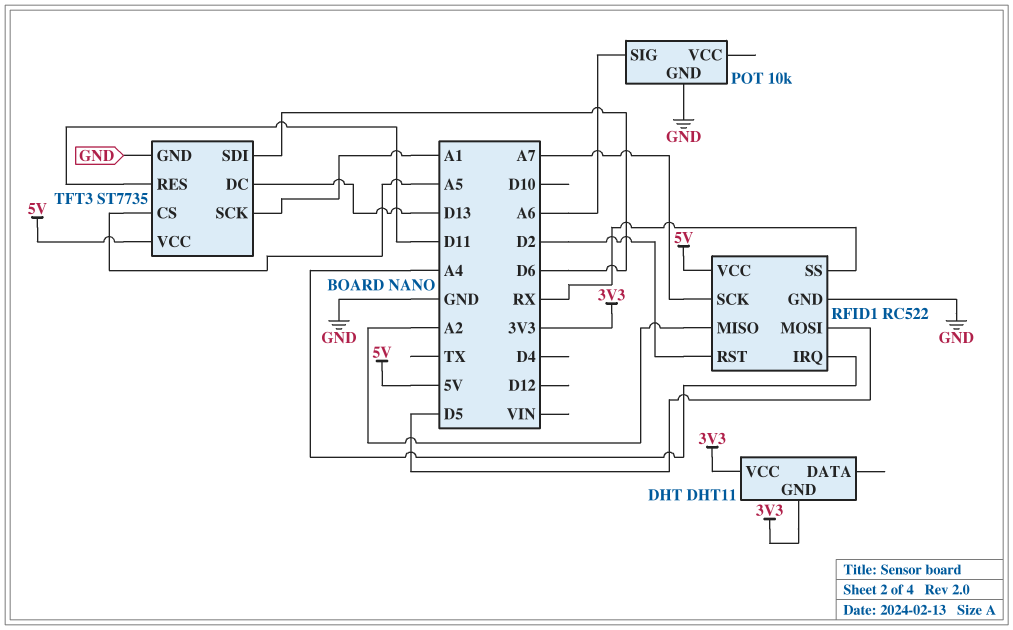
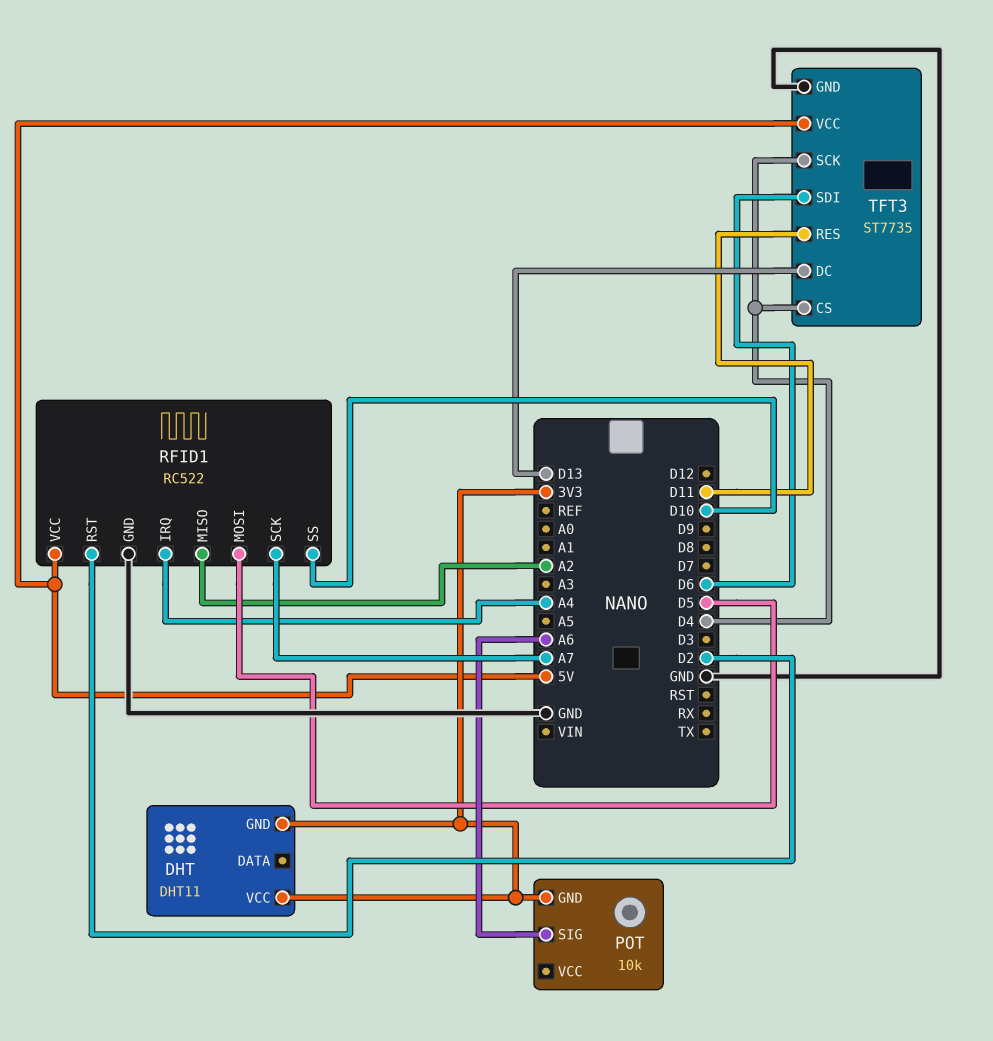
POT pin GND: GND -> 3V3
RFID1 pin SS: RX -> D10
TFT3 pin CS: A5 -> D4
TFT3 pin SCK: A1 -> D4

